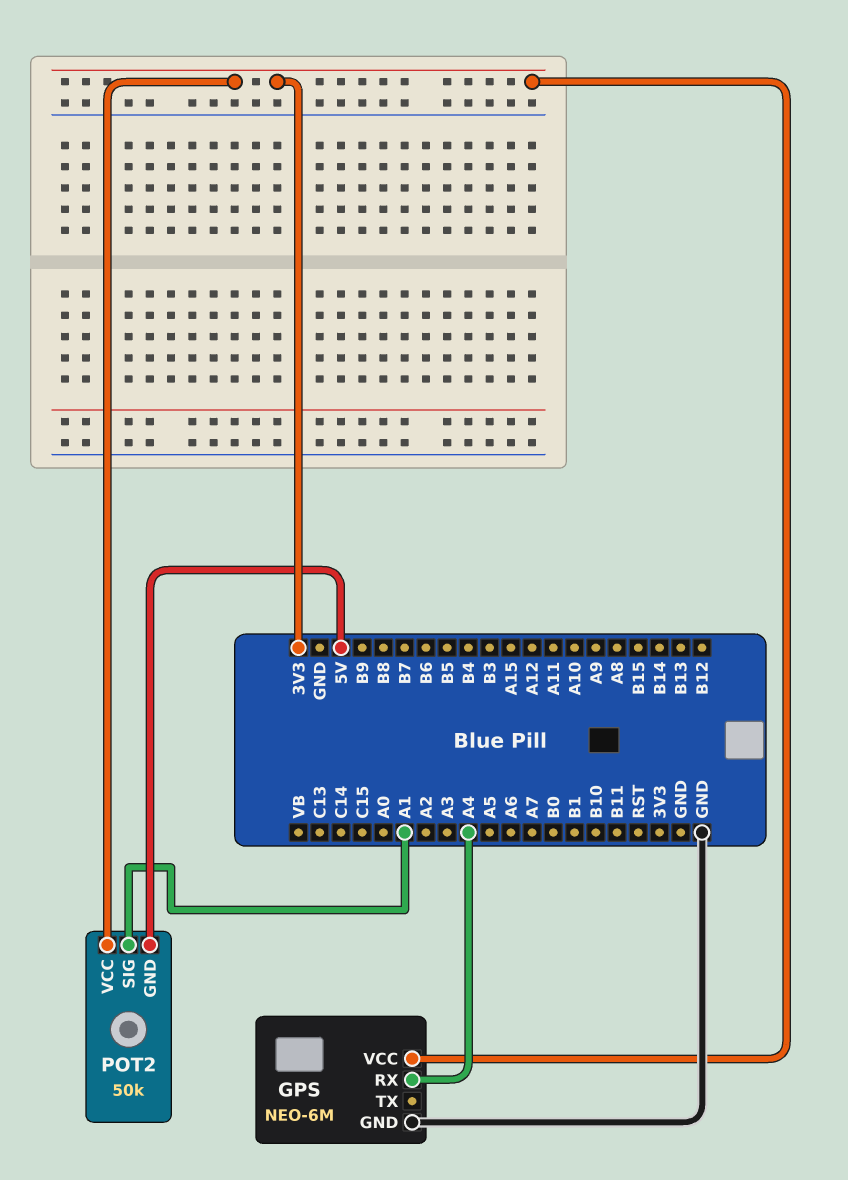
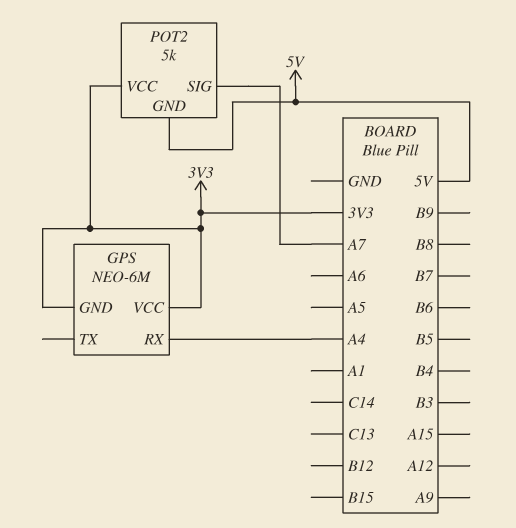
GPS pin GND: GND -> 3V3
POT2: 50k -> 5k
POT2 pin SIG: A1 -> A7

